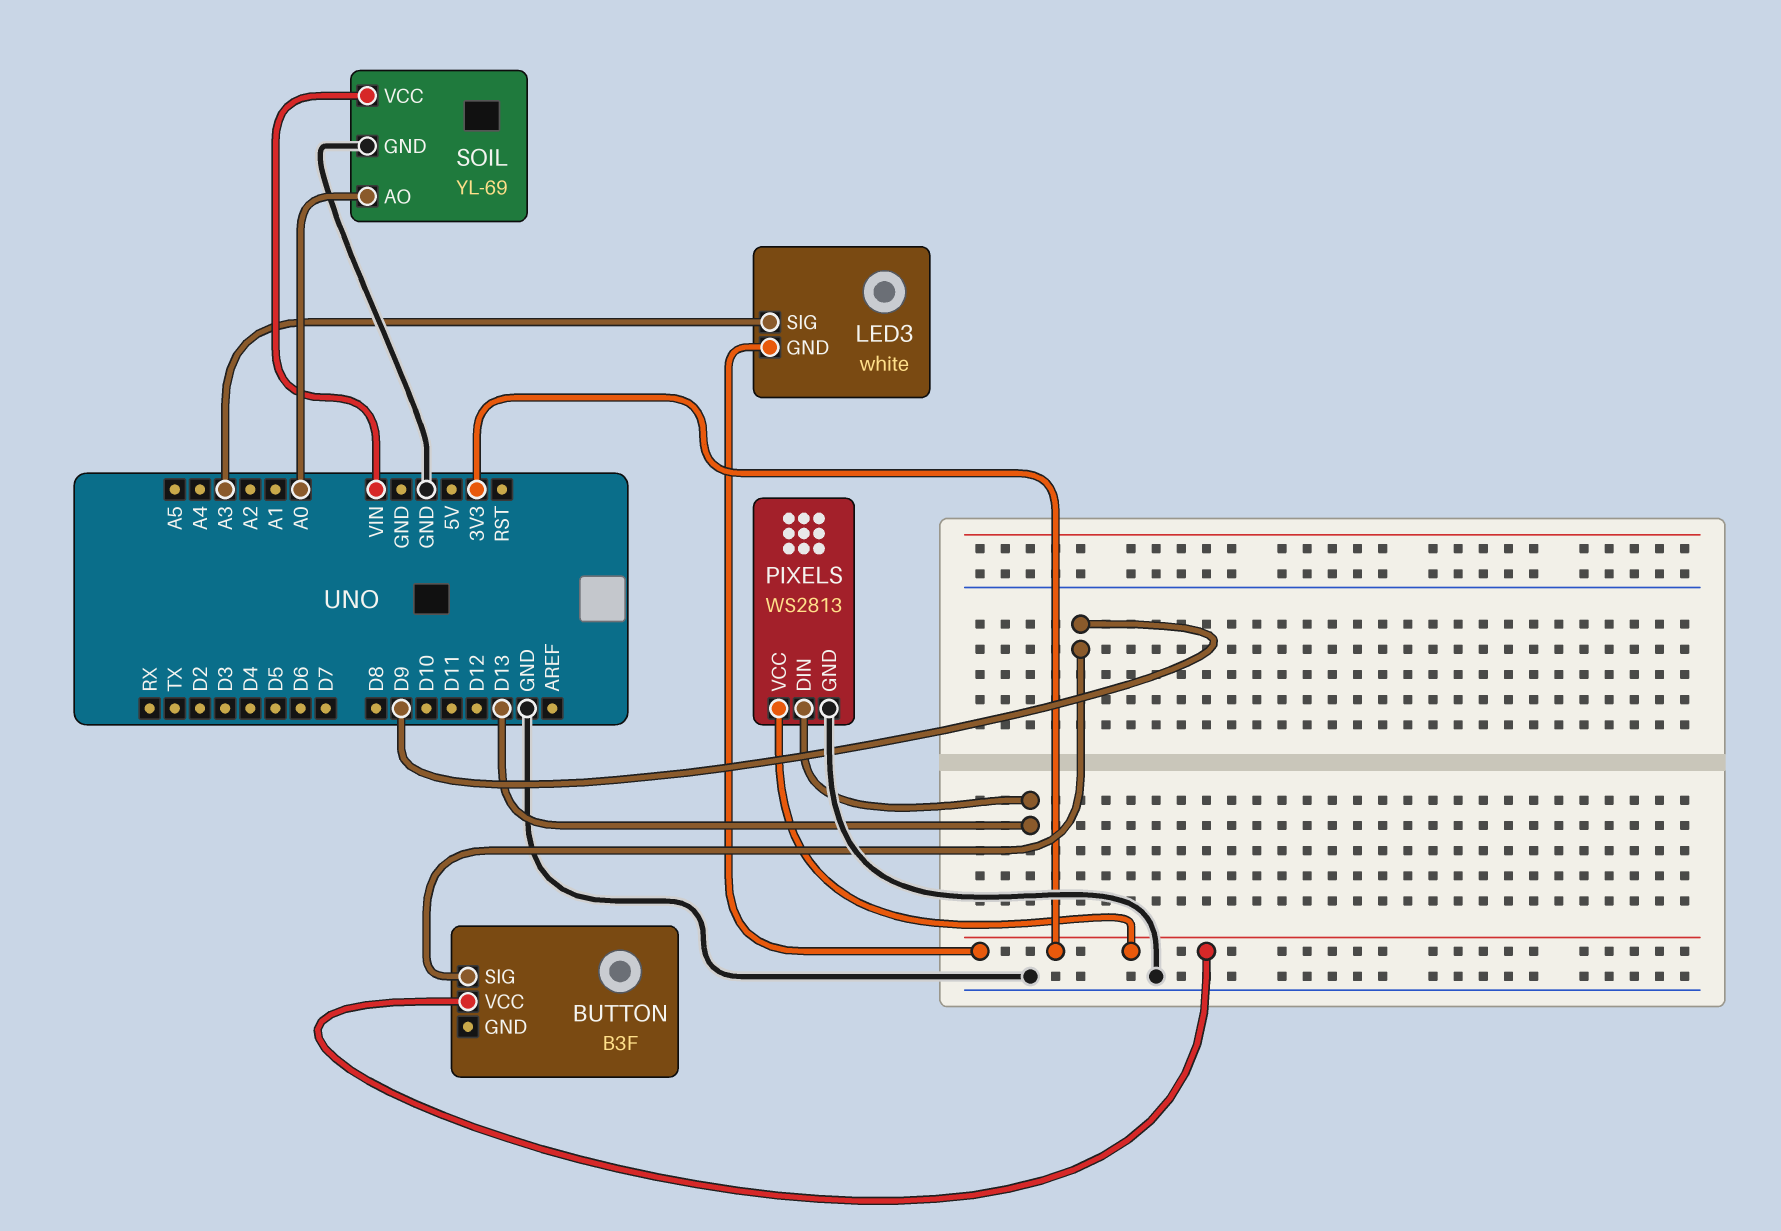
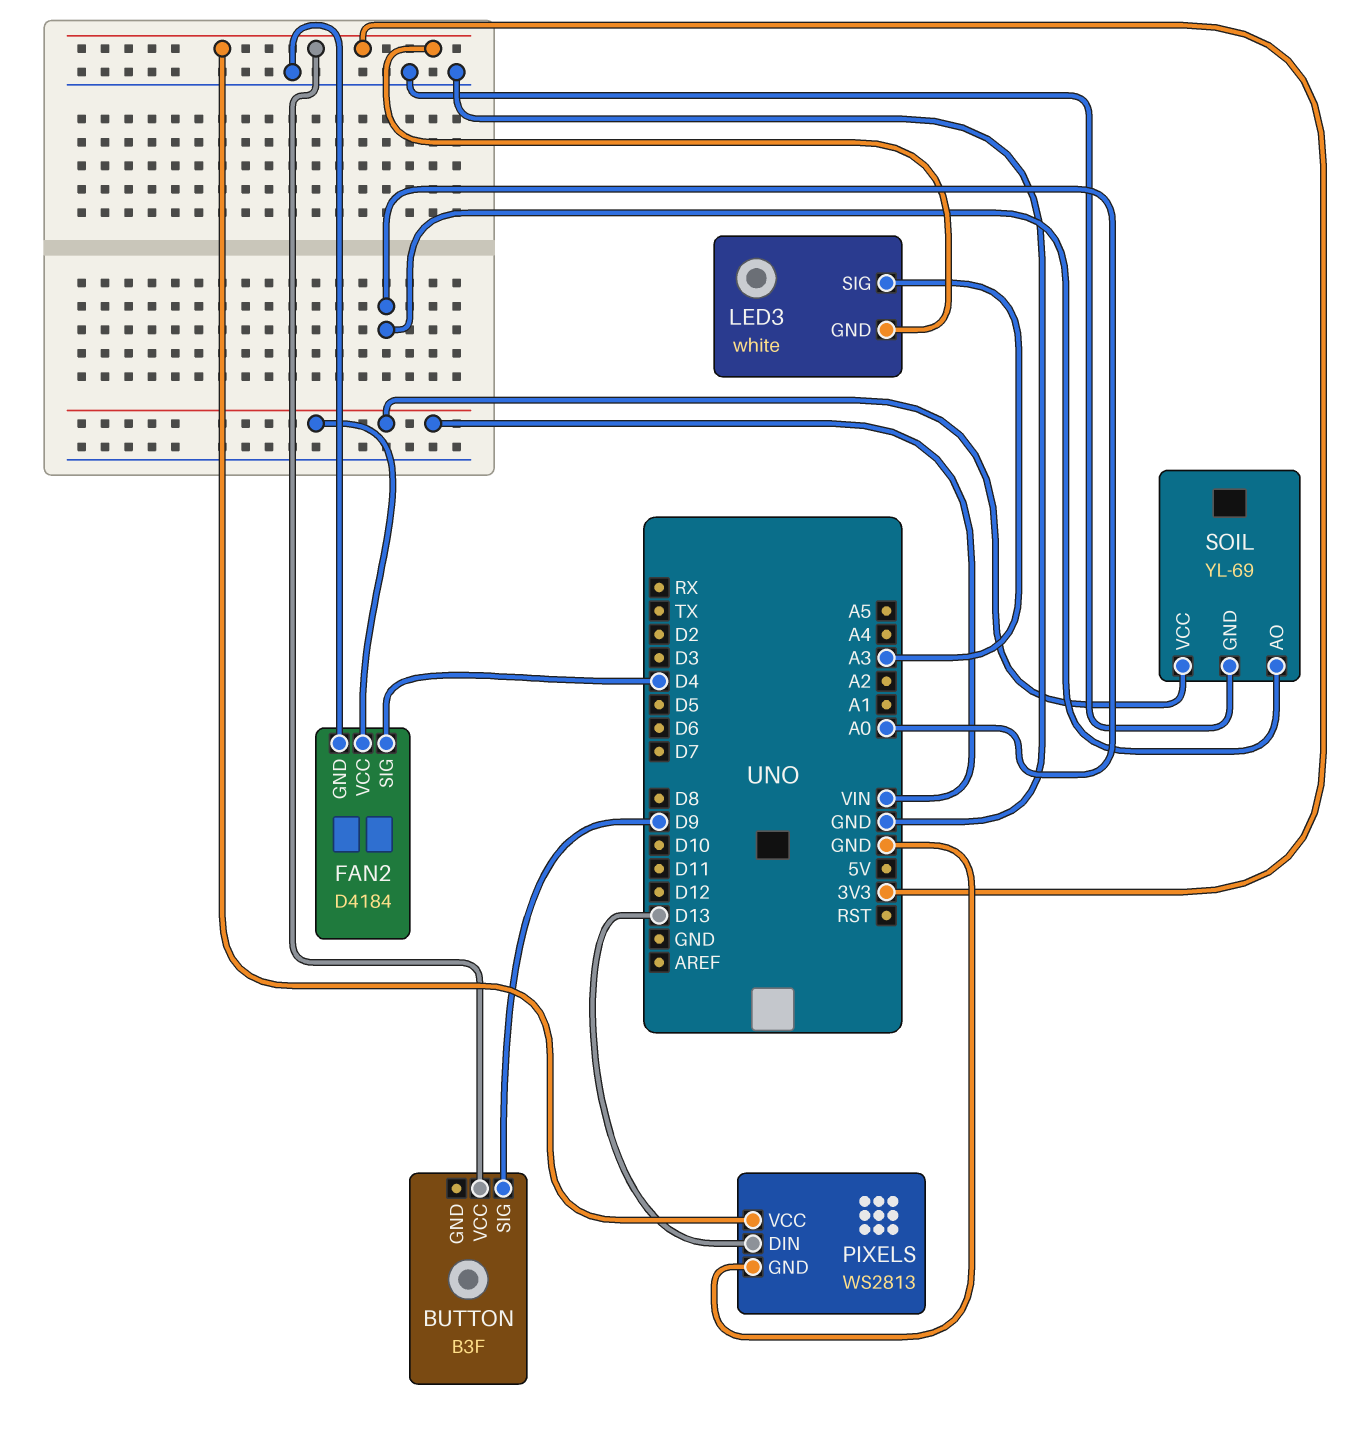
FAN2: none -> D4184
FAN2 pin GND: none -> GND
FAN2 pin SIG: none -> D4
FAN2 pin VCC: none -> VIN

